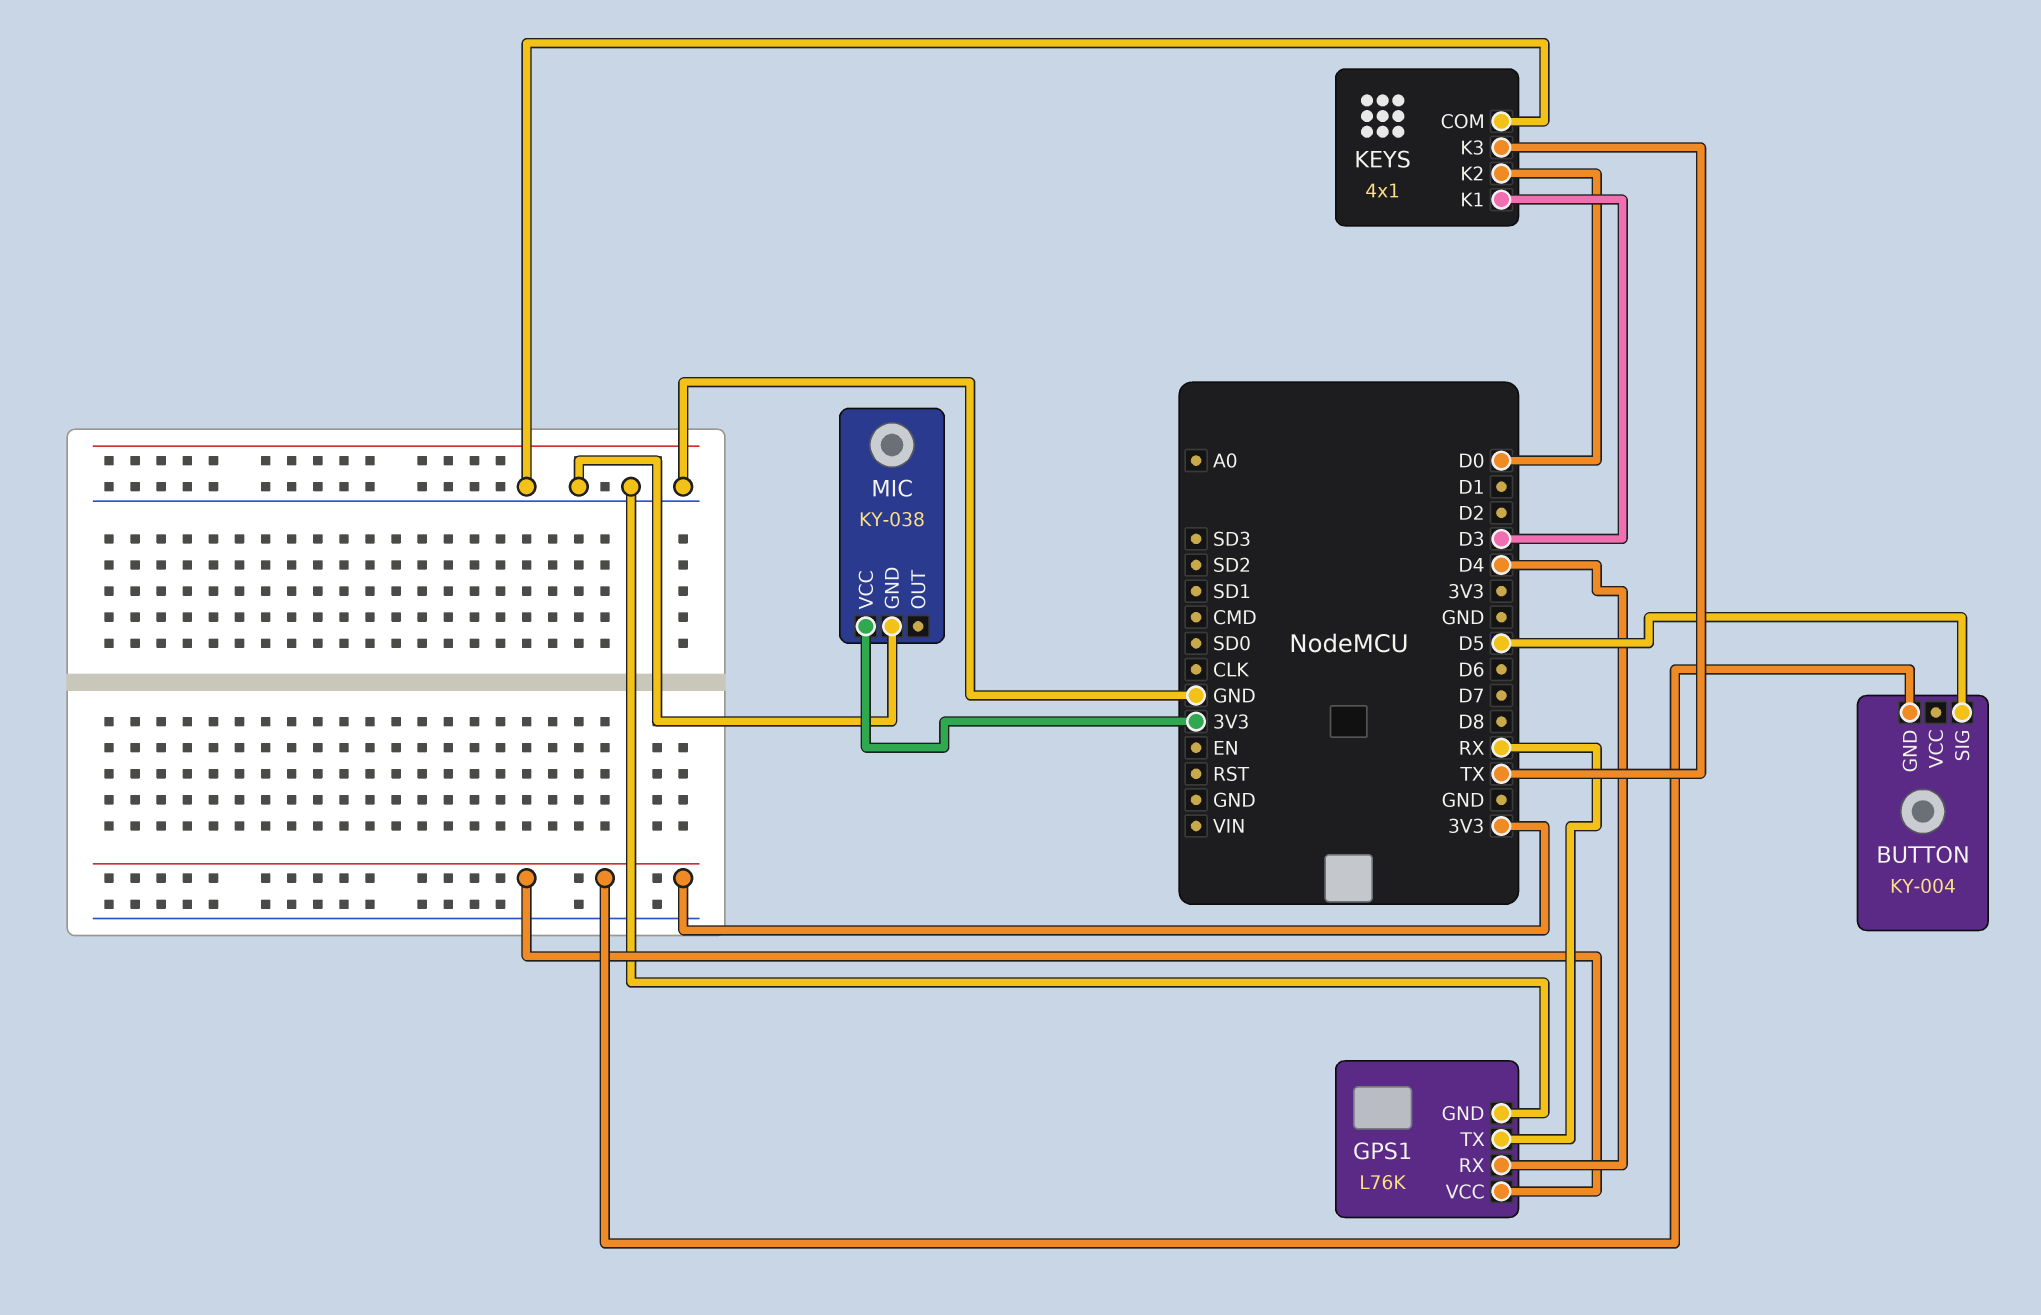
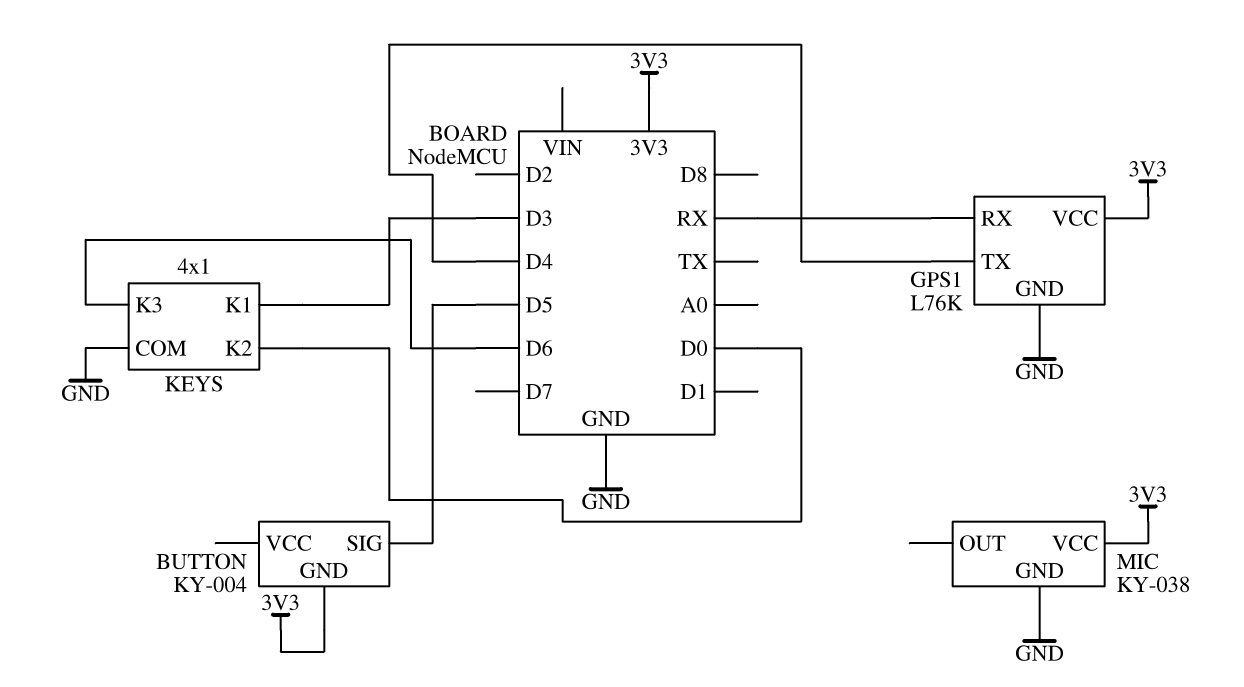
GPS1 pin RX: D4 -> RX
GPS1 pin TX: RX -> D4
KEYS pin K3: TX -> D6

